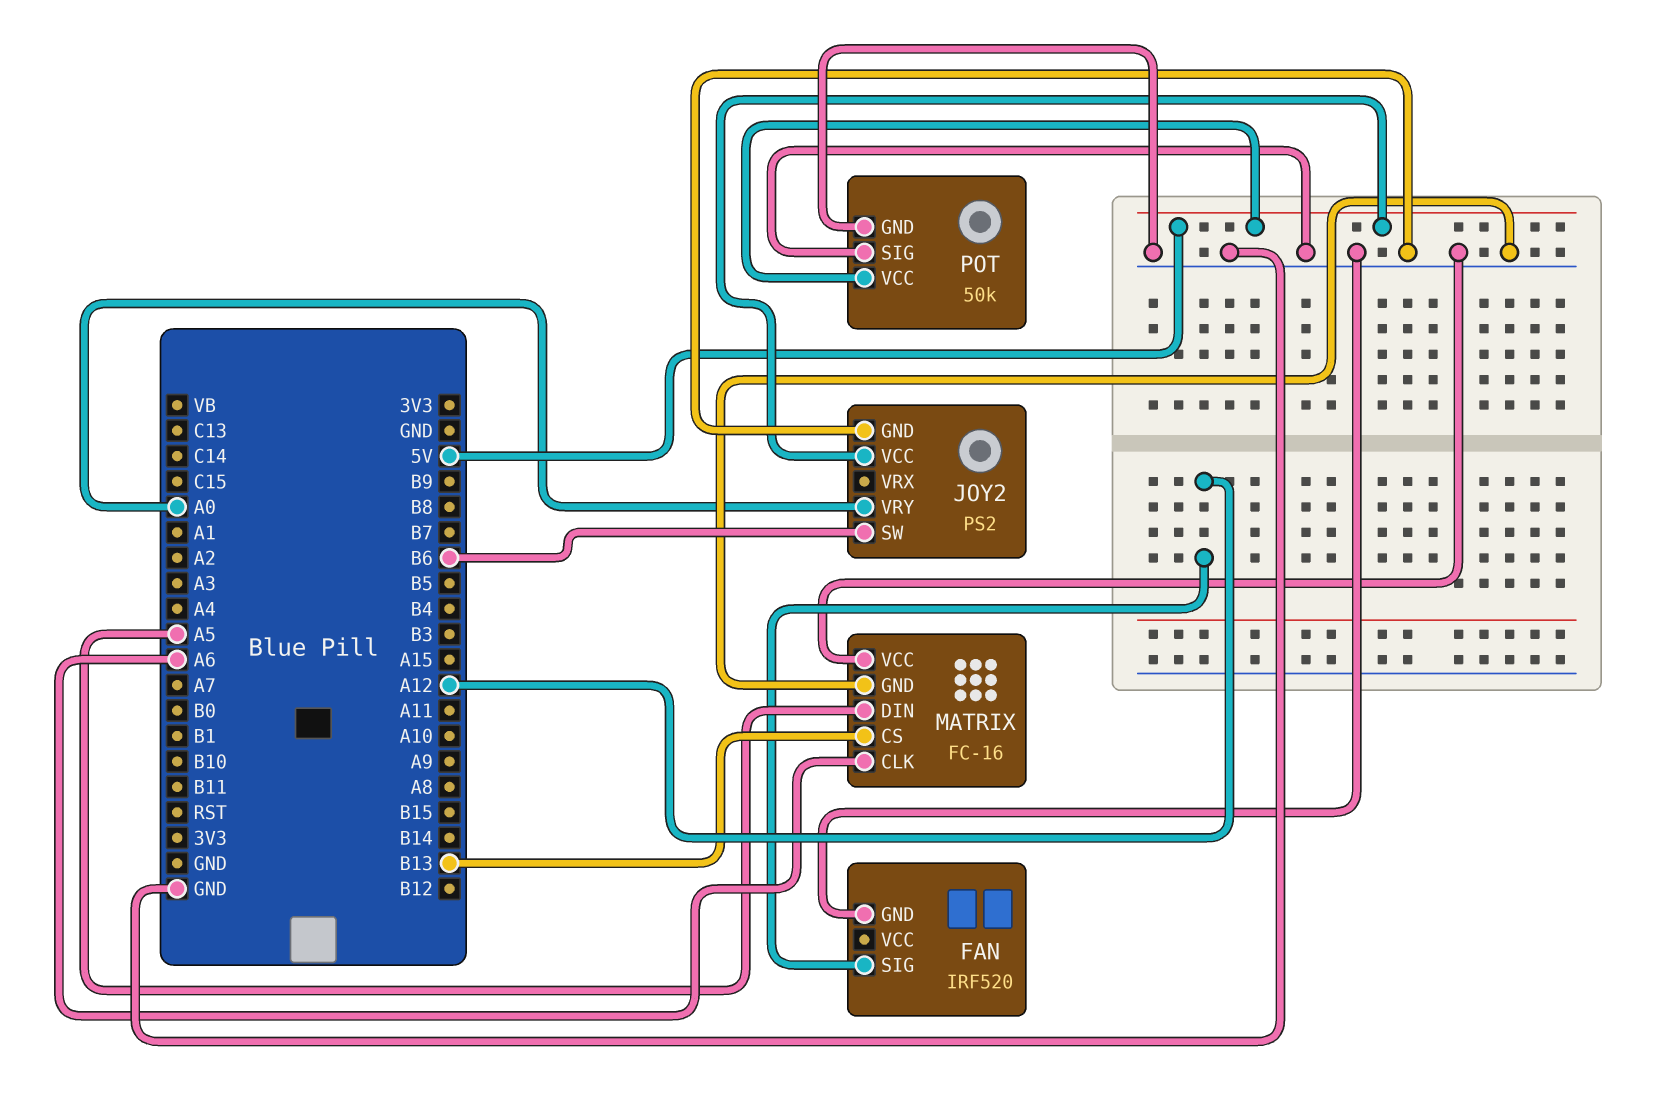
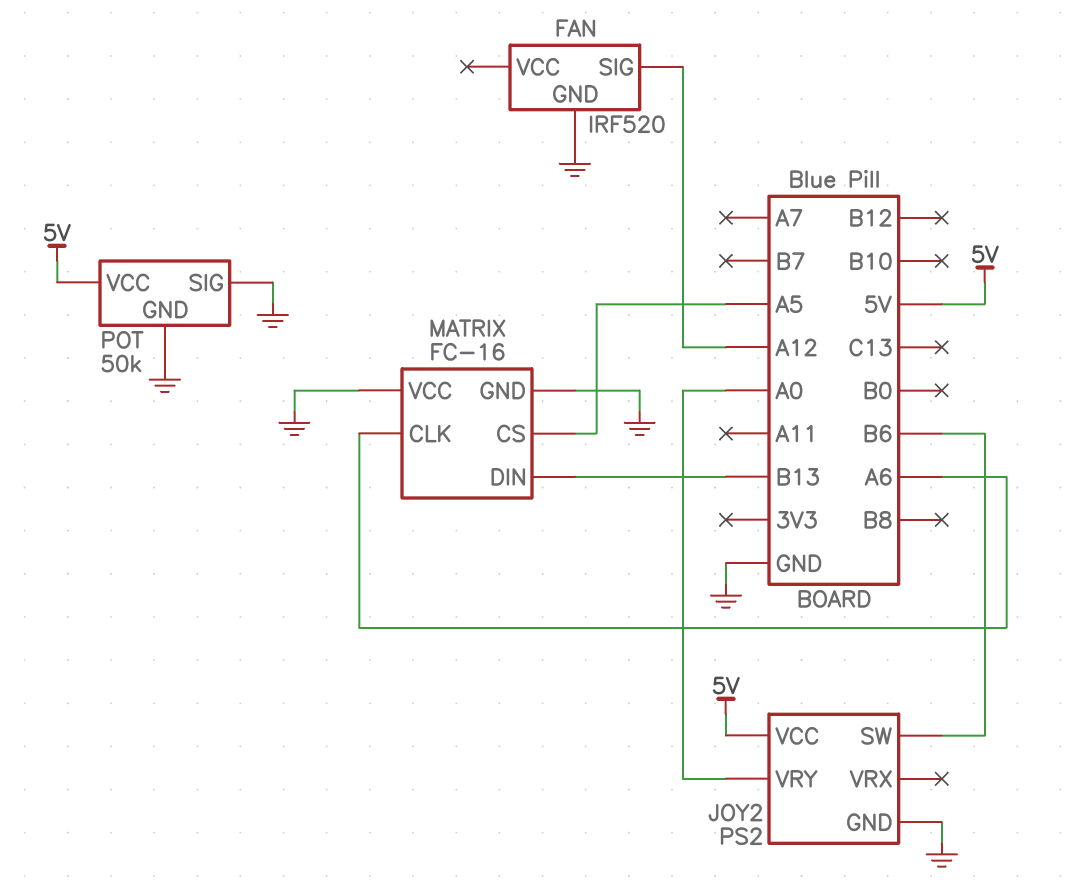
MATRIX pin CS: B13 -> A5
MATRIX pin DIN: A5 -> B13

